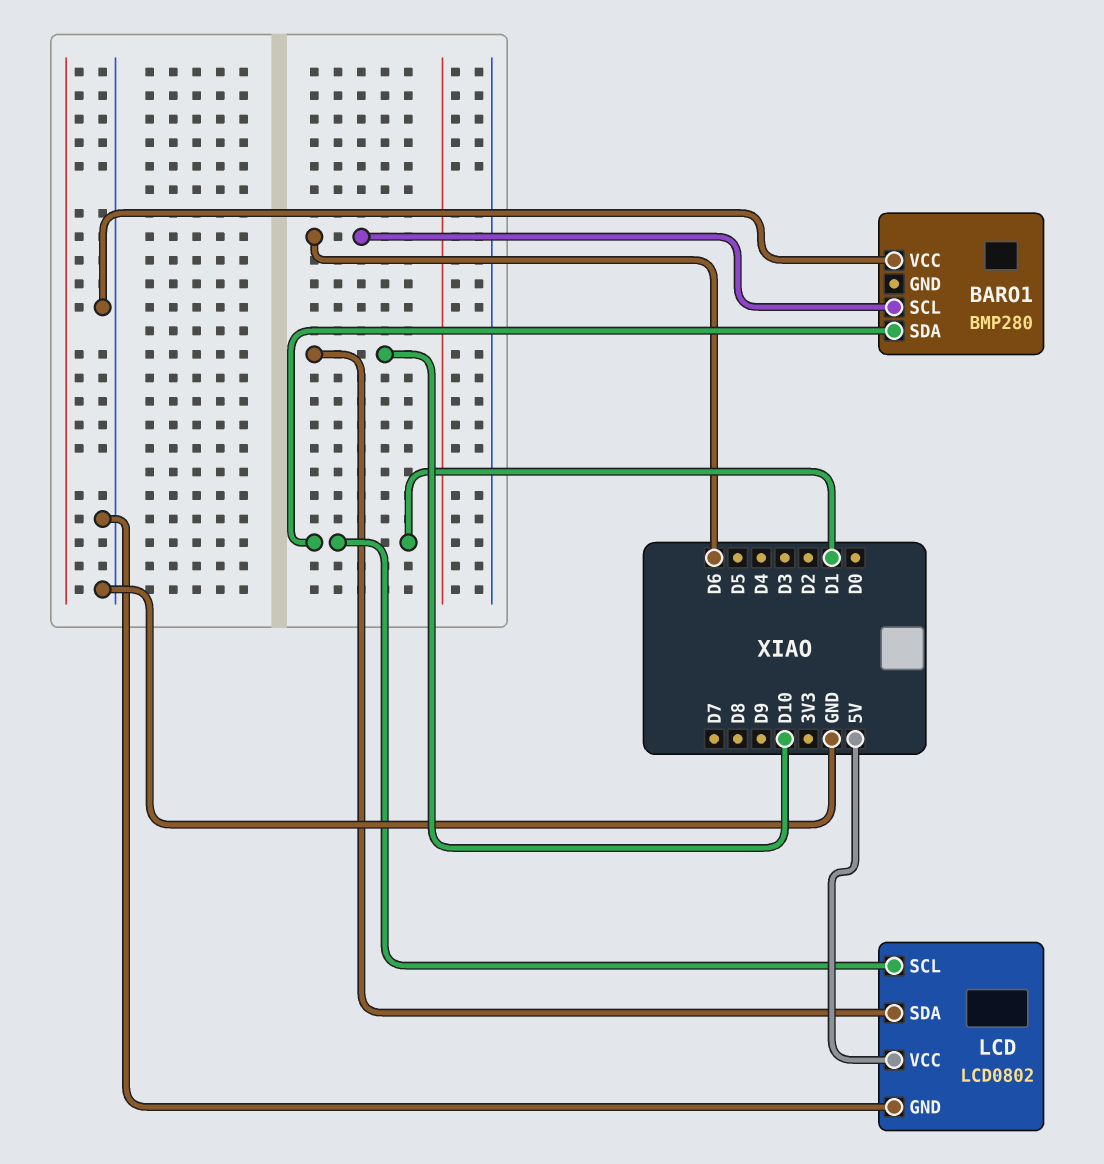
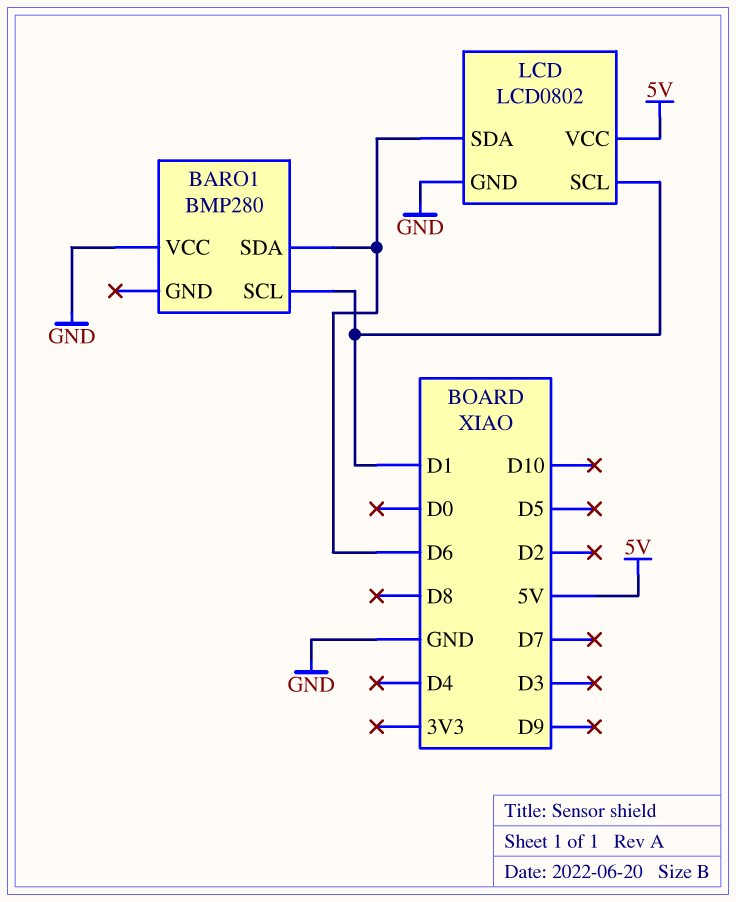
BARO1 pin SCL: D6 -> D1
BARO1 pin SDA: D1 -> D6
LCD pin SDA: D10 -> D6

